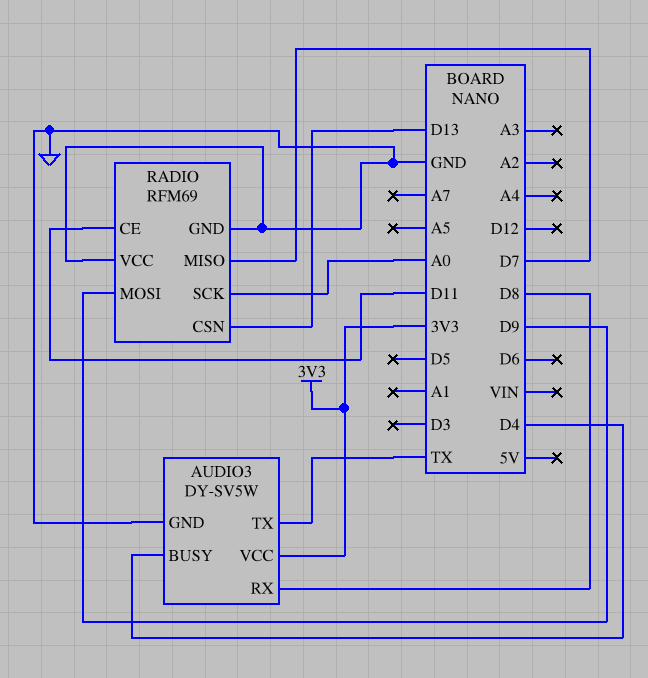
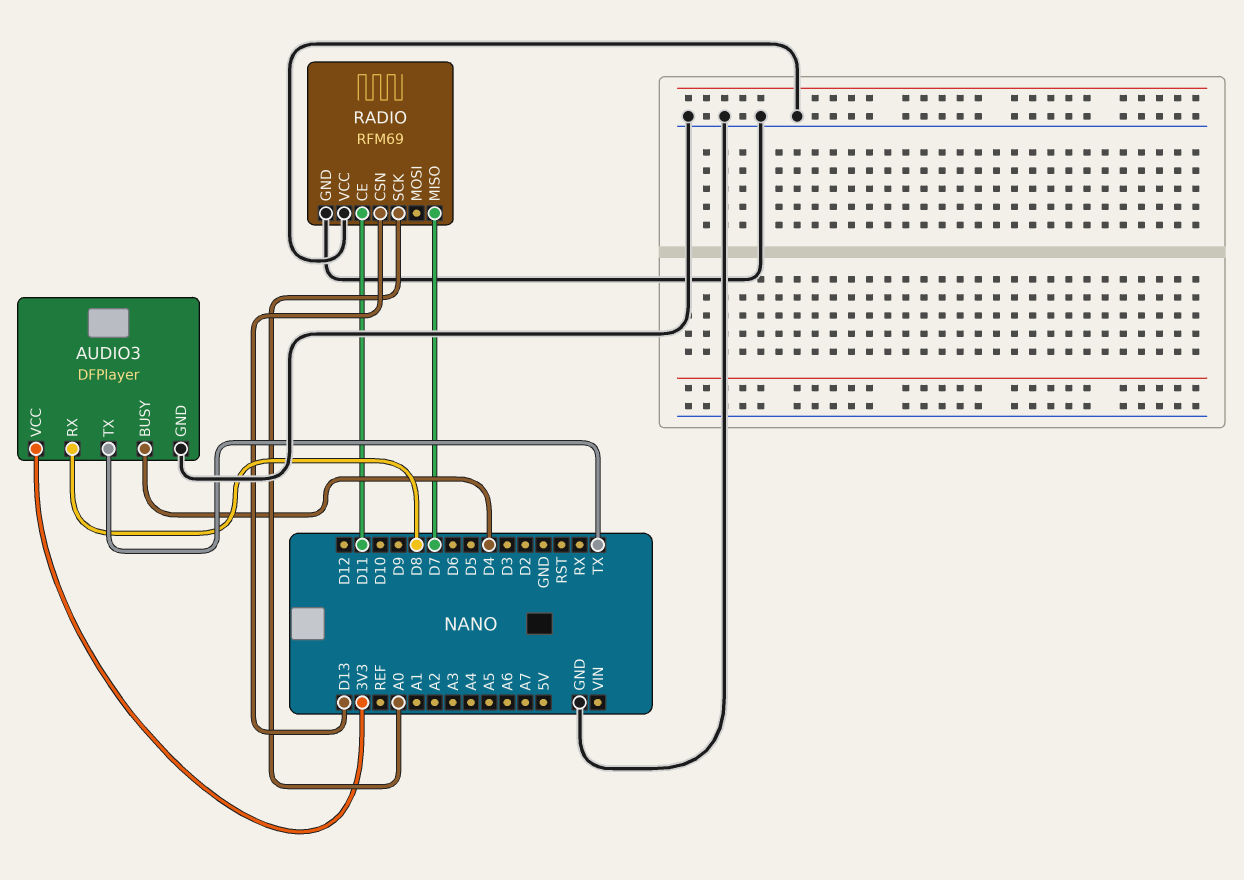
AUDIO3: DY-SV5W -> DFPlayer
RADIO pin MOSI: D9 -> none

